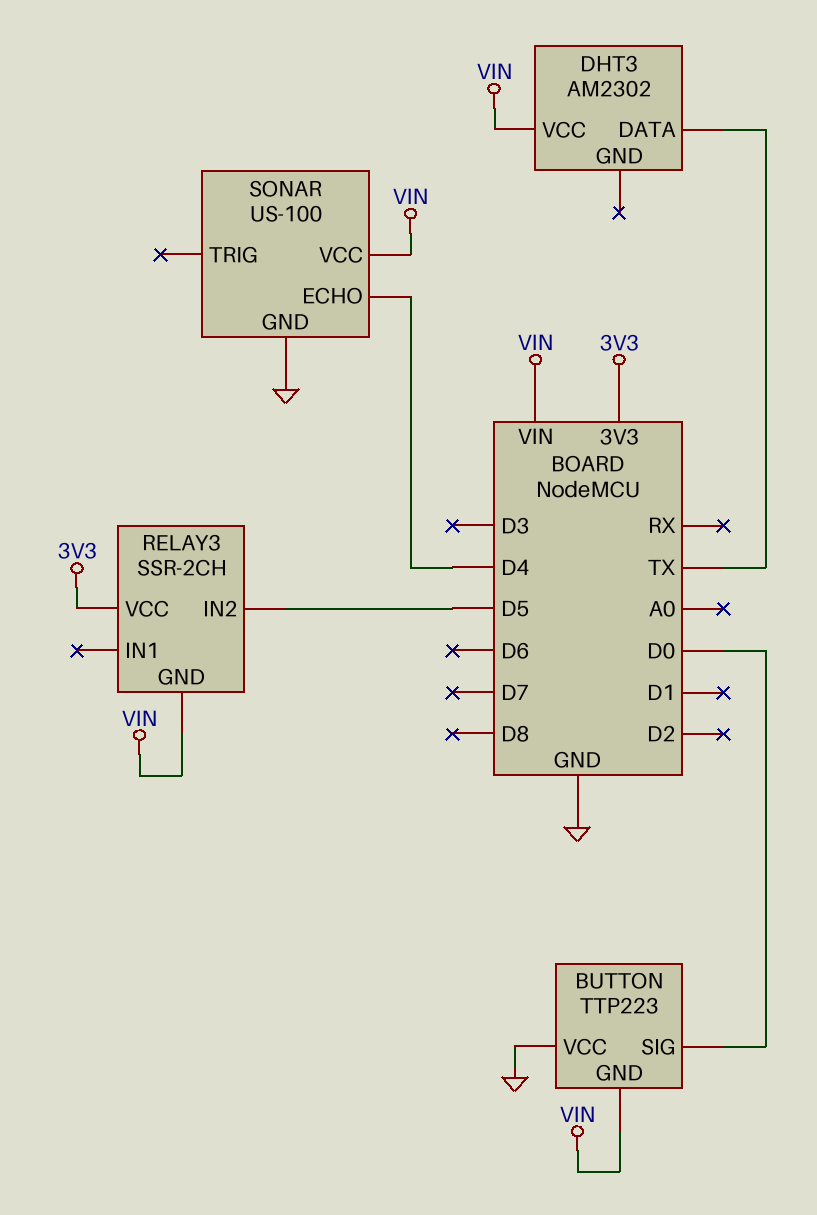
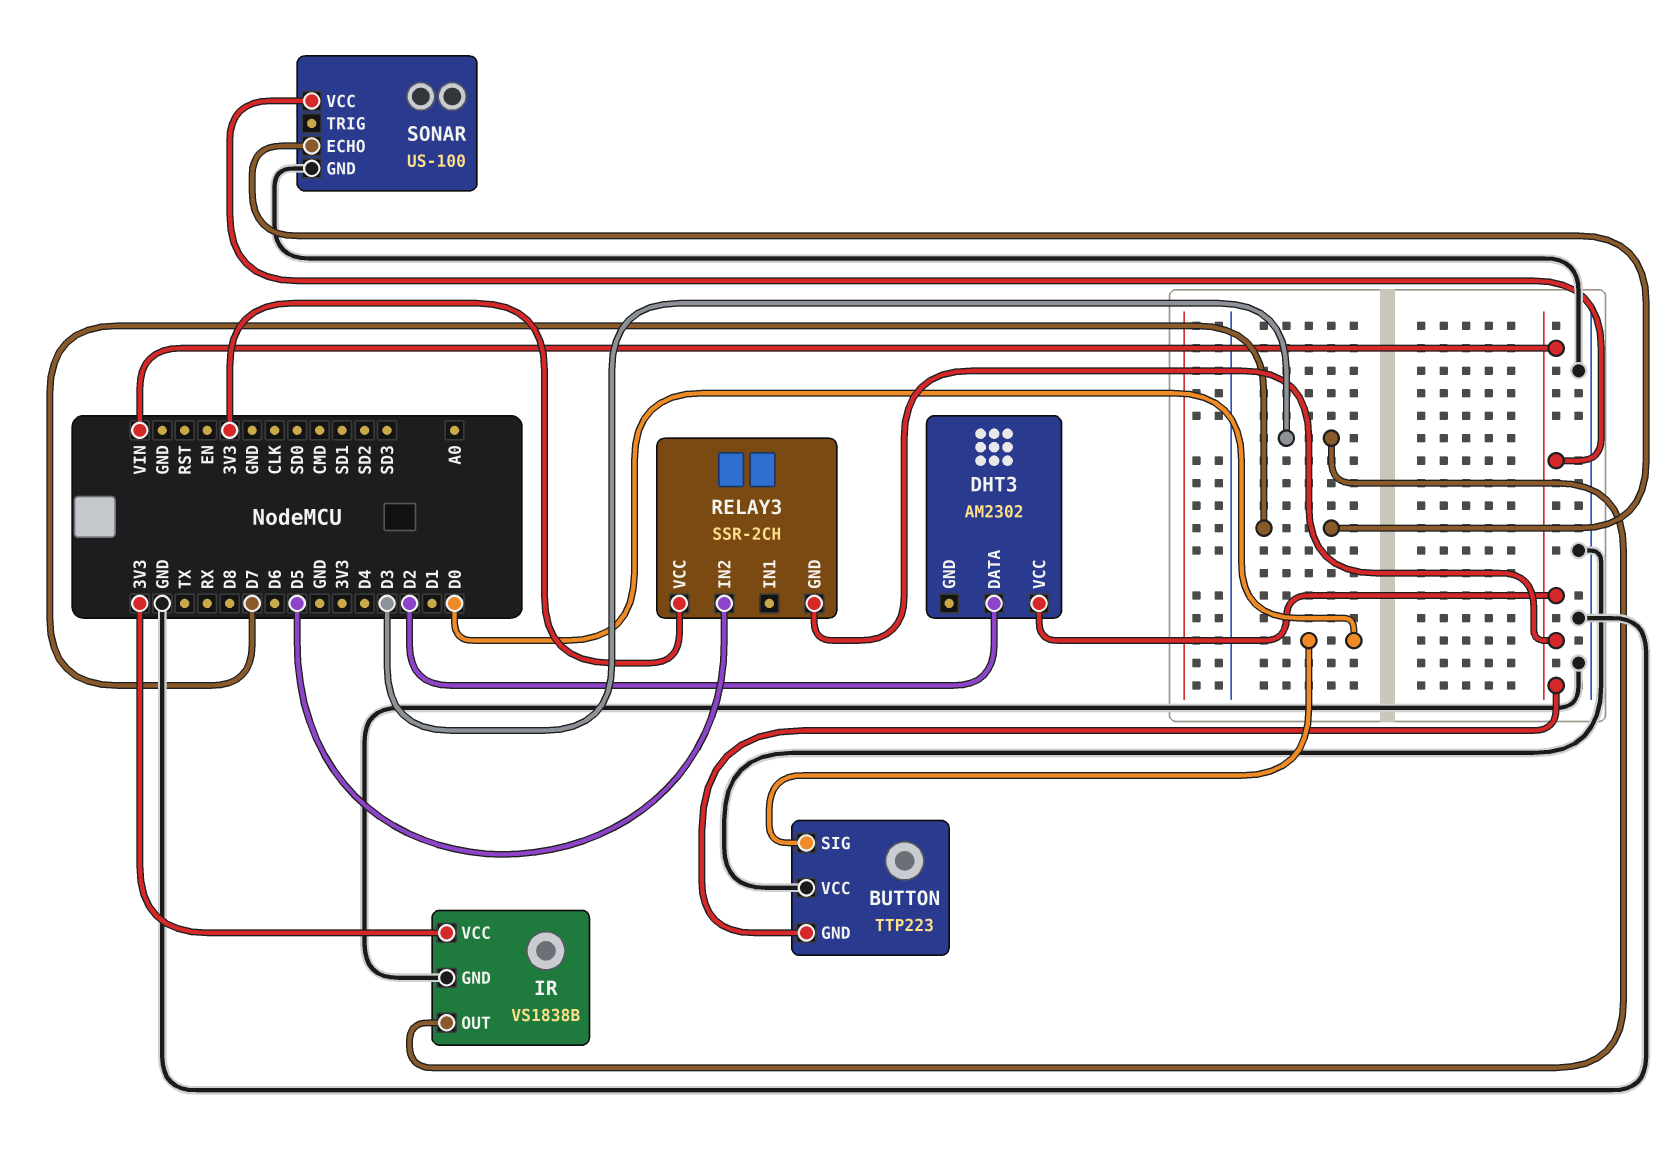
DHT3 pin DATA: TX -> D2
IR: none -> VS1838B
IR pin GND: none -> GND
IR pin OUT: none -> D3
IR pin VCC: none -> 3V3
SONAR pin ECHO: D4 -> D7

